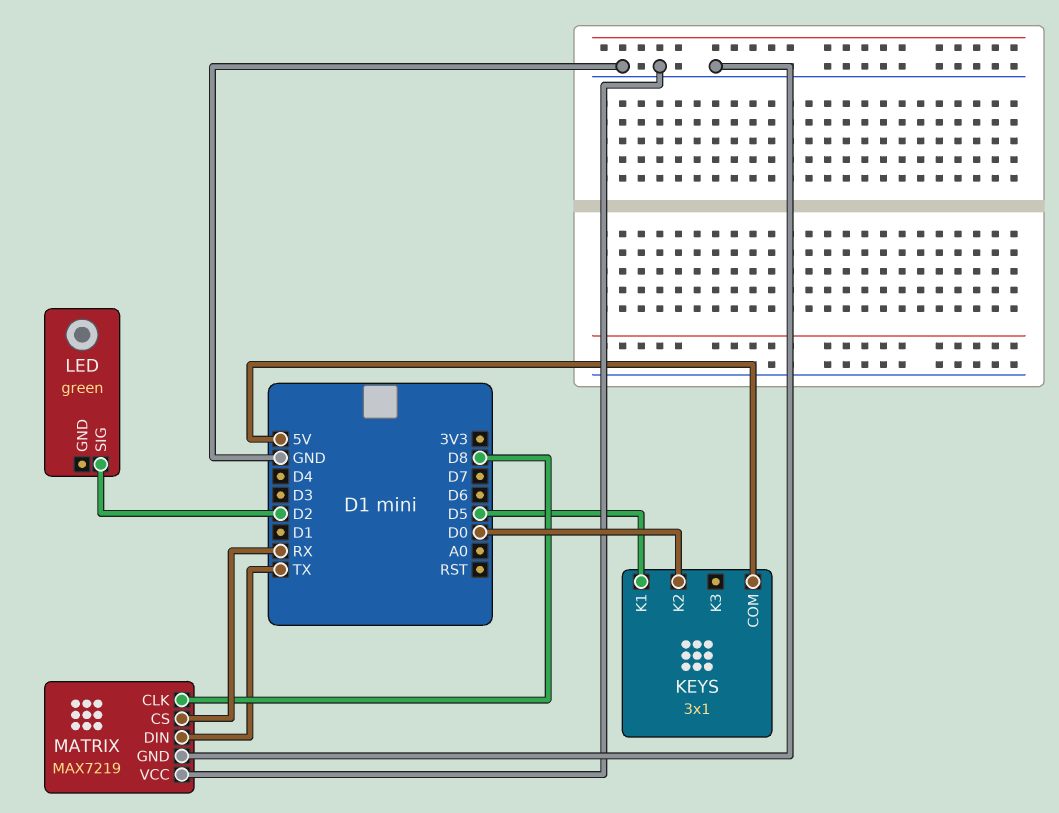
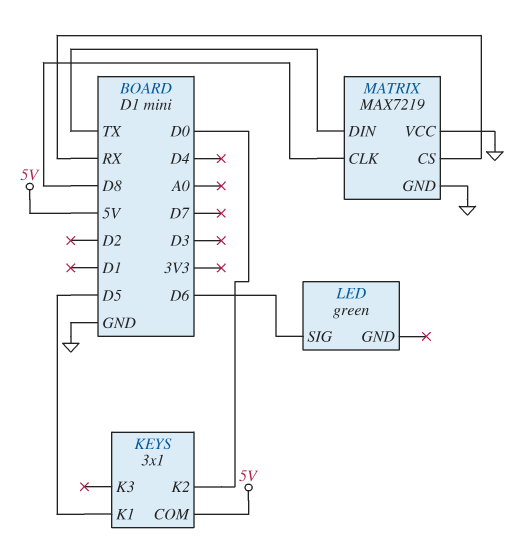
LED pin SIG: D2 -> D6

